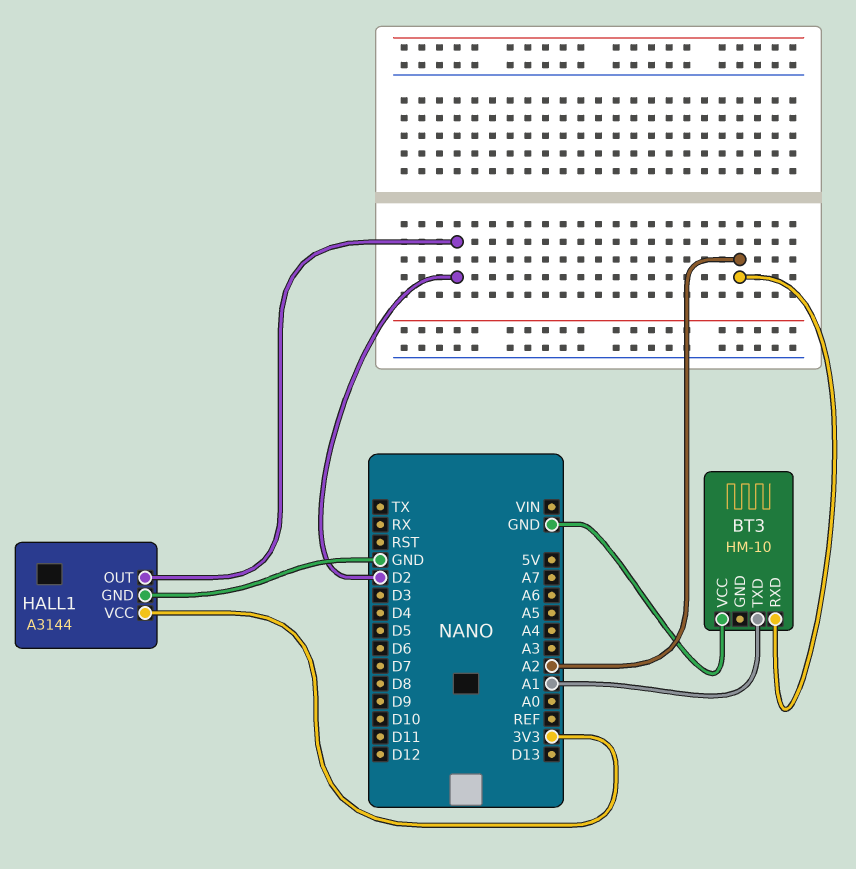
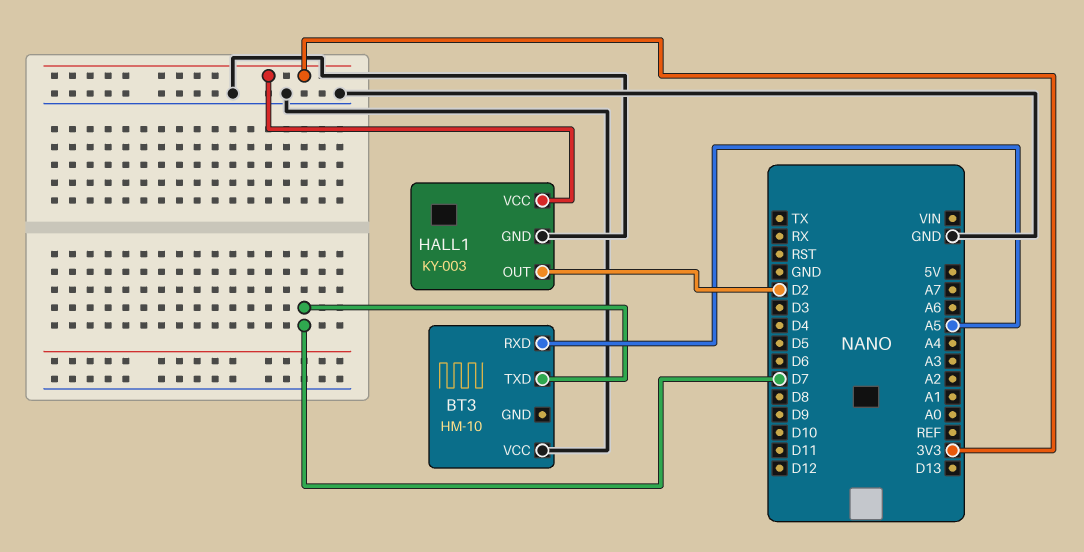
BT3 pin RXD: A2 -> A5
BT3 pin TXD: A1 -> D7
HALL1: A3144 -> KY-003

